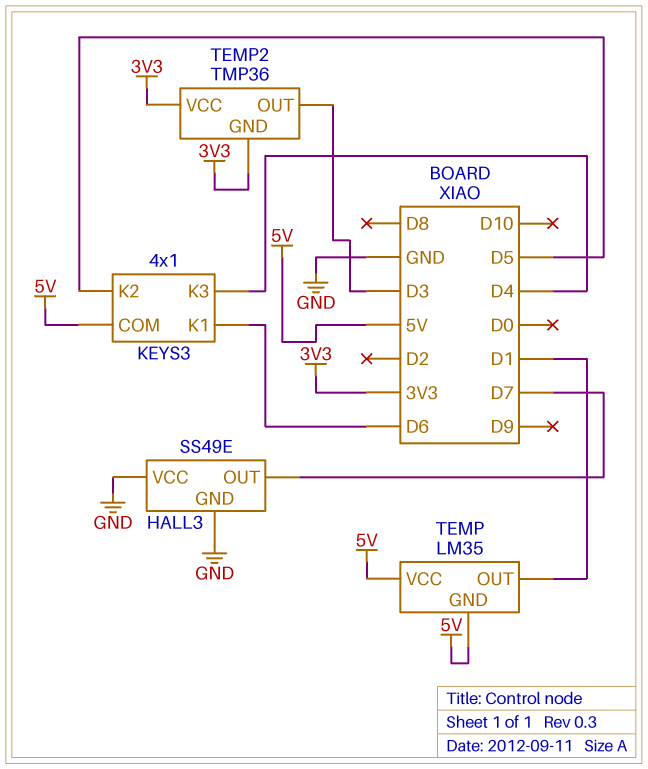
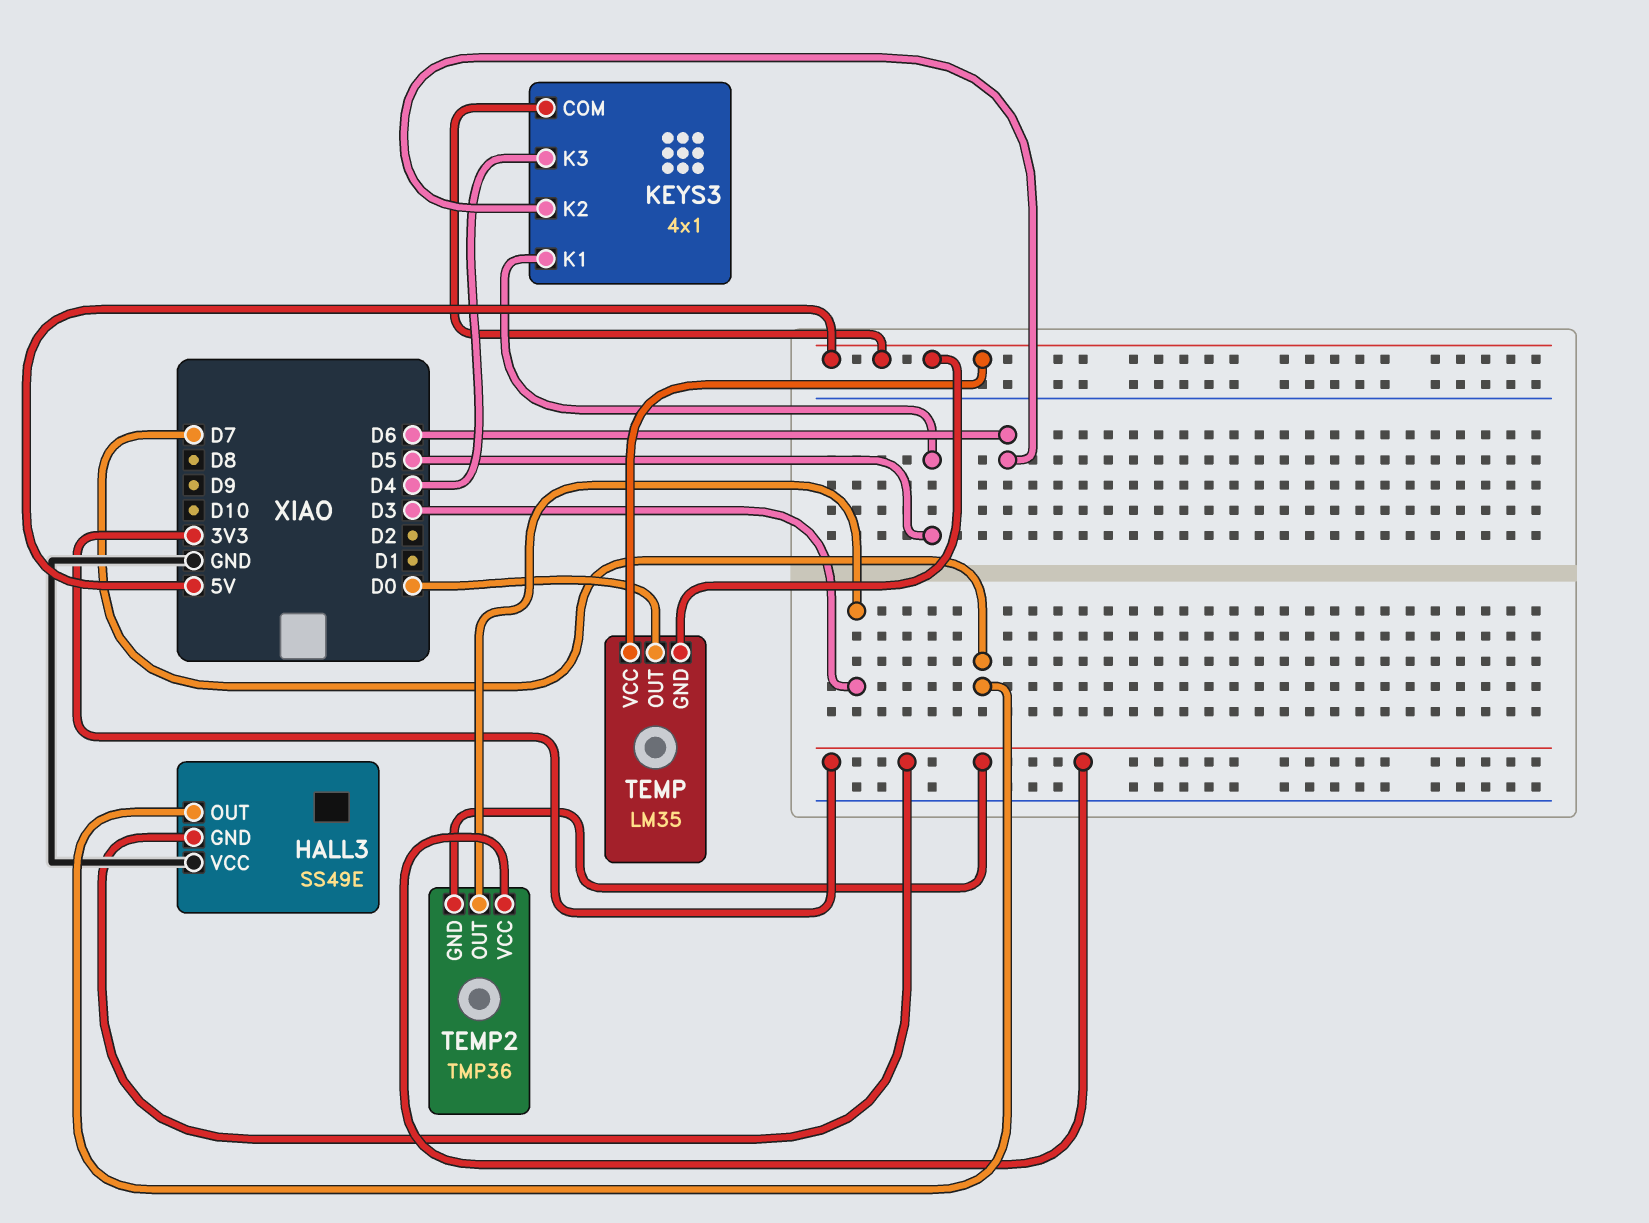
HALL3 pin GND: GND -> 3V3
KEYS3 pin K1: D6 -> D5
KEYS3 pin K2: D5 -> D6
TEMP pin OUT: D1 -> D0

